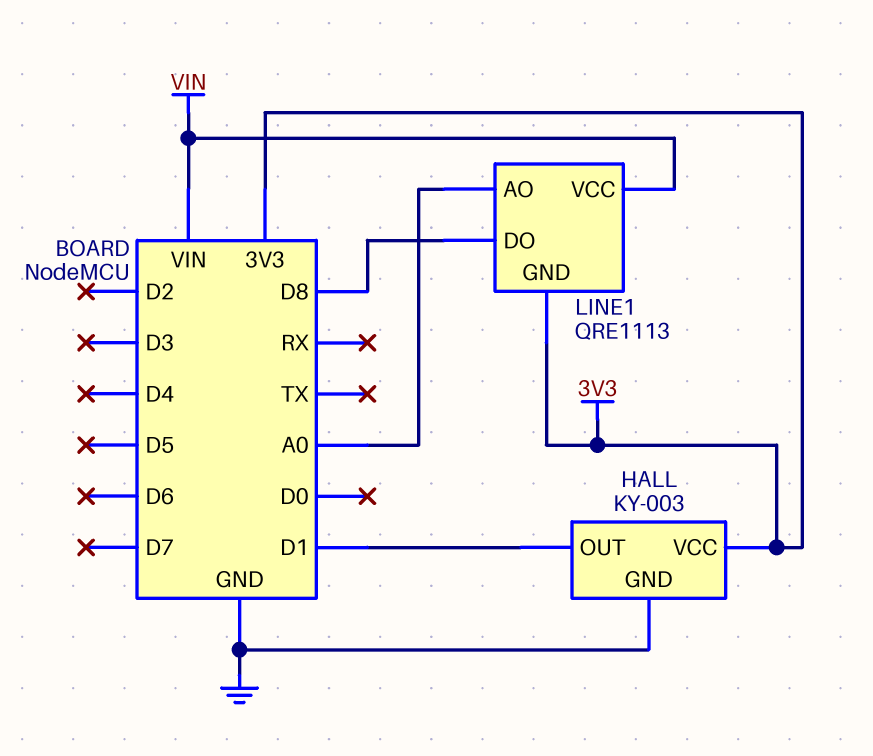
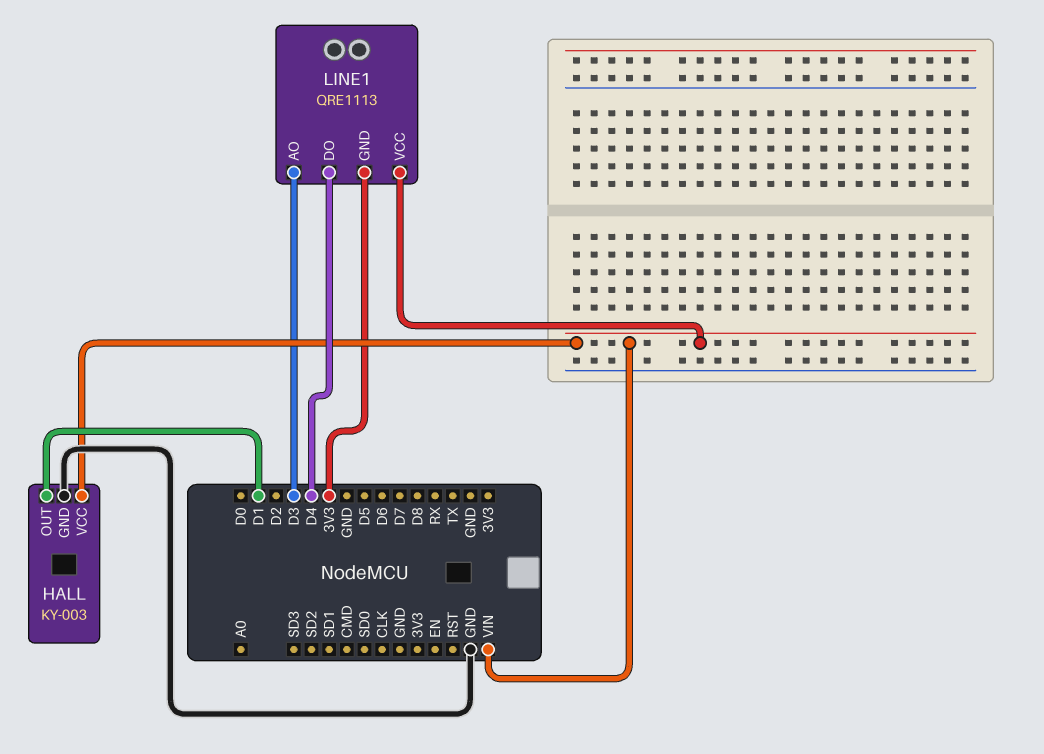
HALL pin VCC: 3V3 -> VIN
LINE1 pin AO: A0 -> D3
LINE1 pin DO: D8 -> D4

